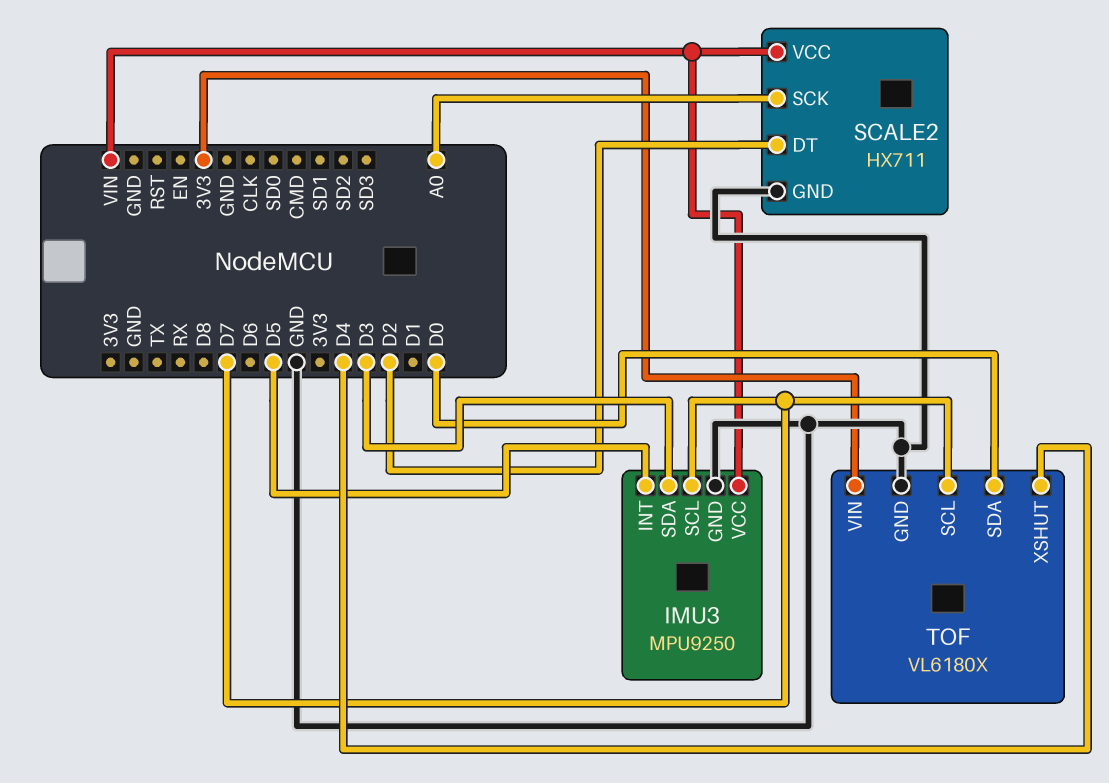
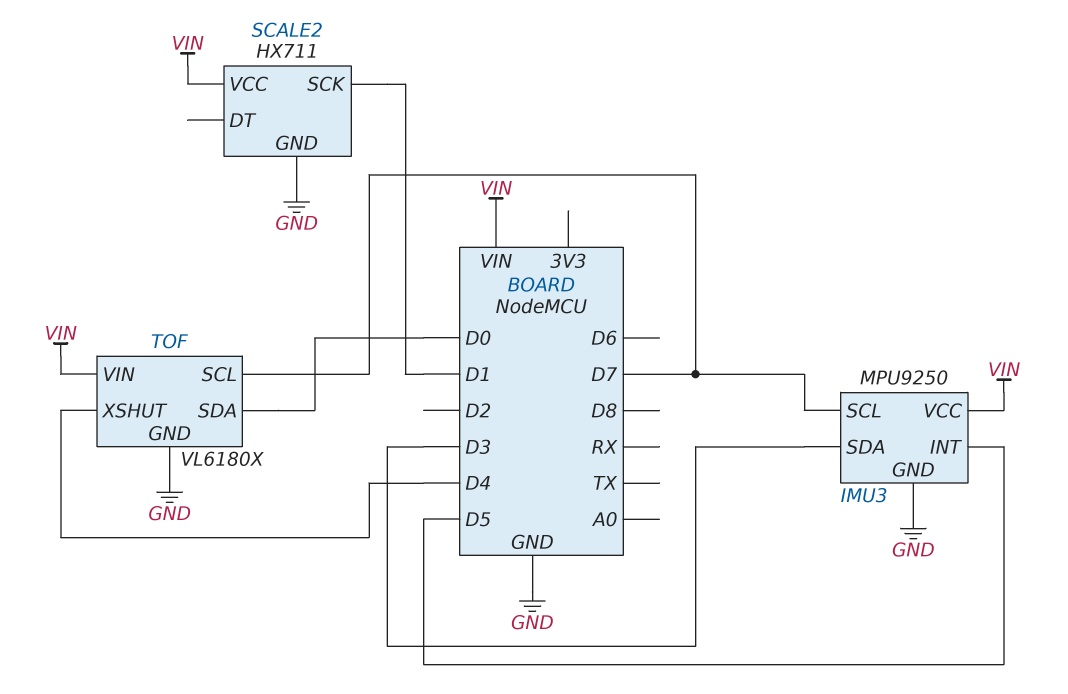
SCALE2 pin DT: D2 -> none
SCALE2 pin SCK: A0 -> D1
TOF pin VIN: 3V3 -> VIN

